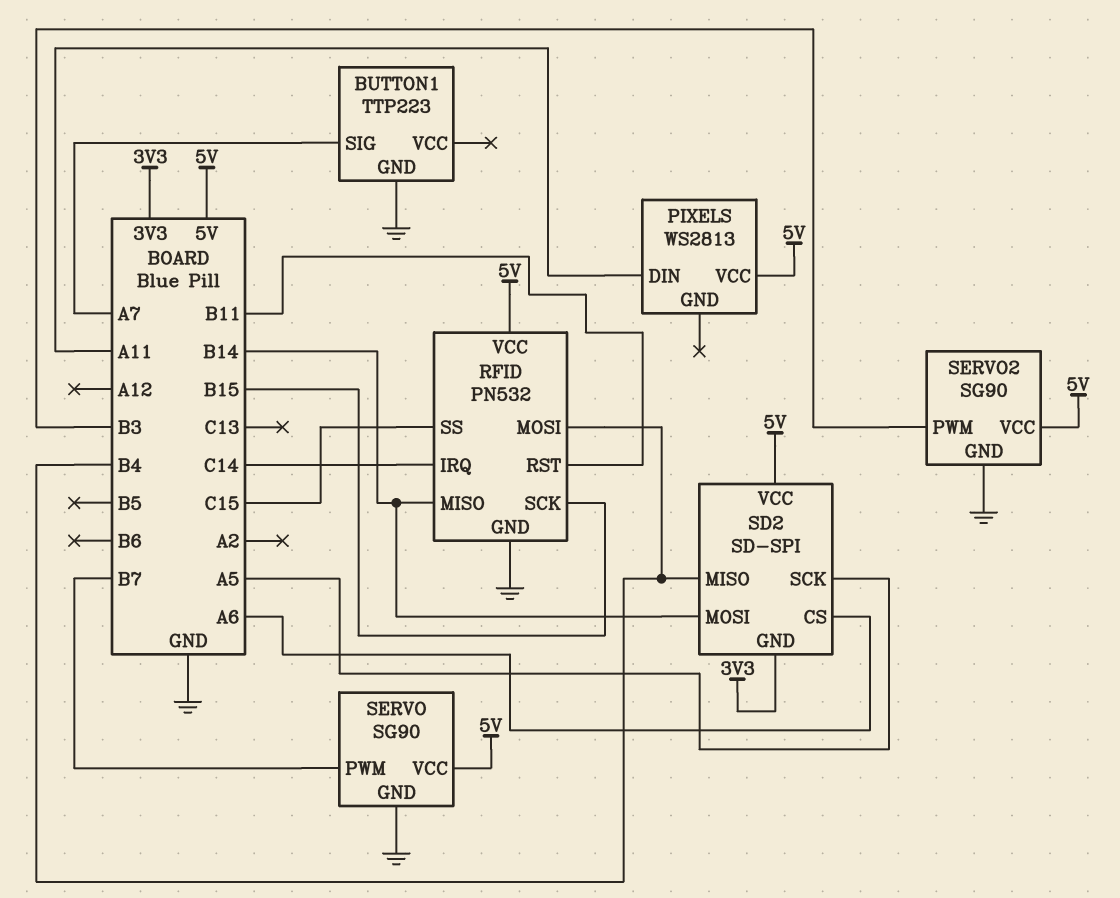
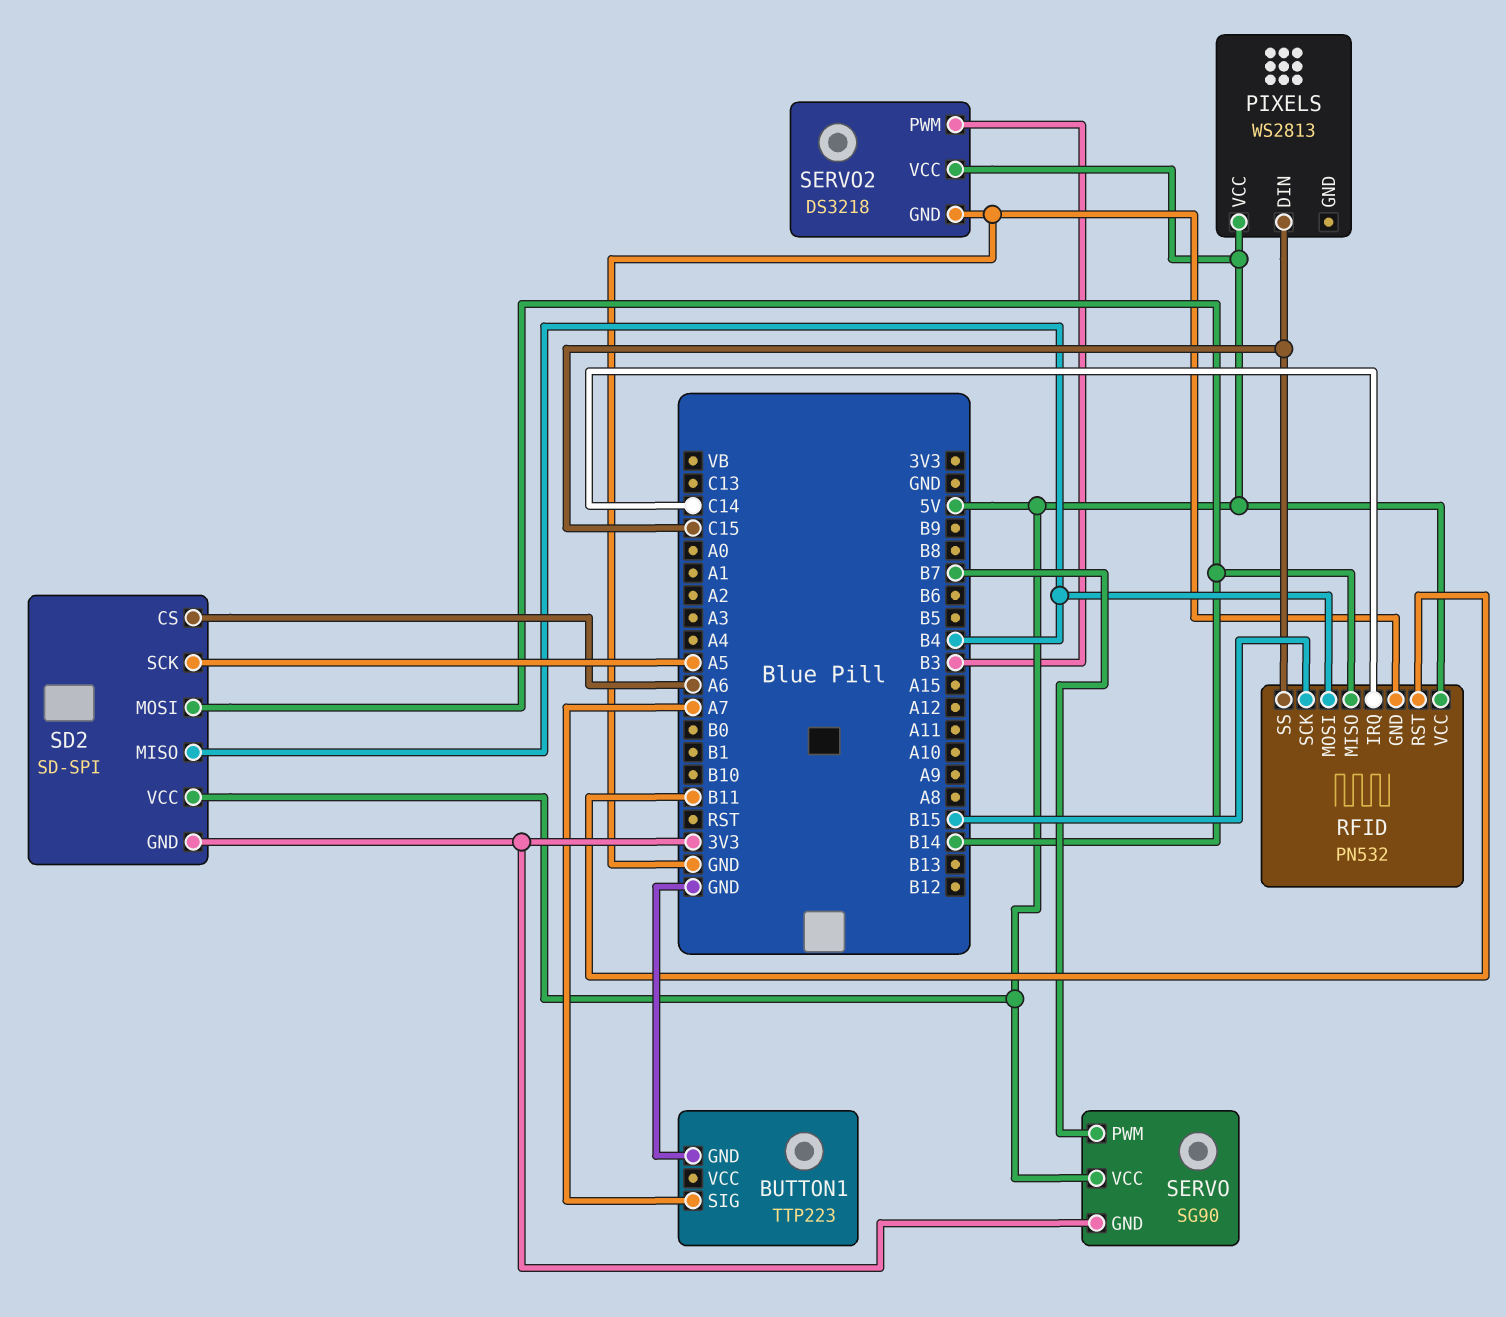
PIXELS pin DIN: A11 -> C15
SERVO pin GND: GND -> 3V3
SERVO2: SG90 -> DS3218

